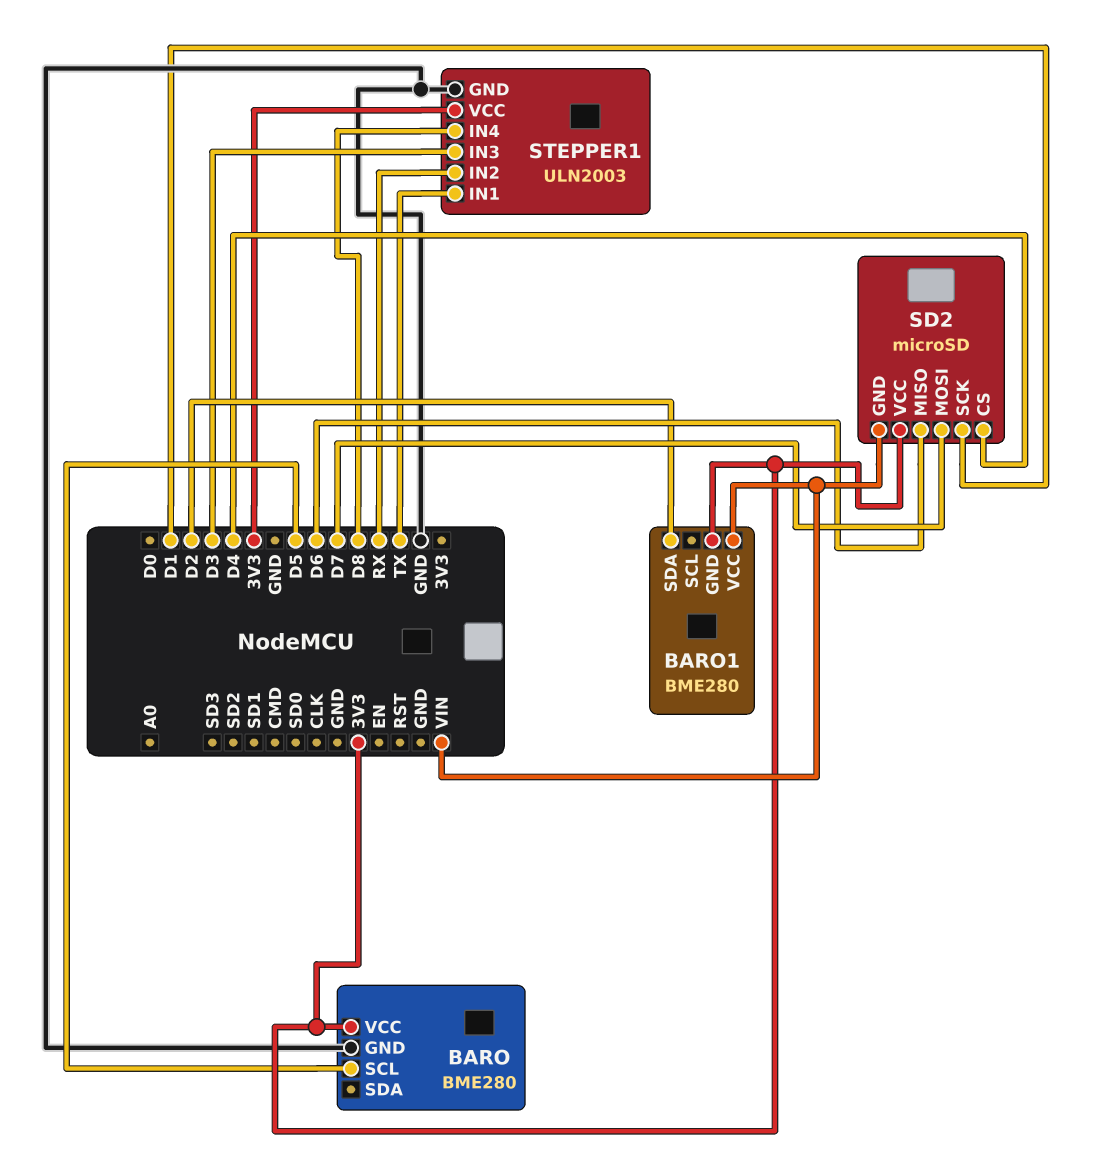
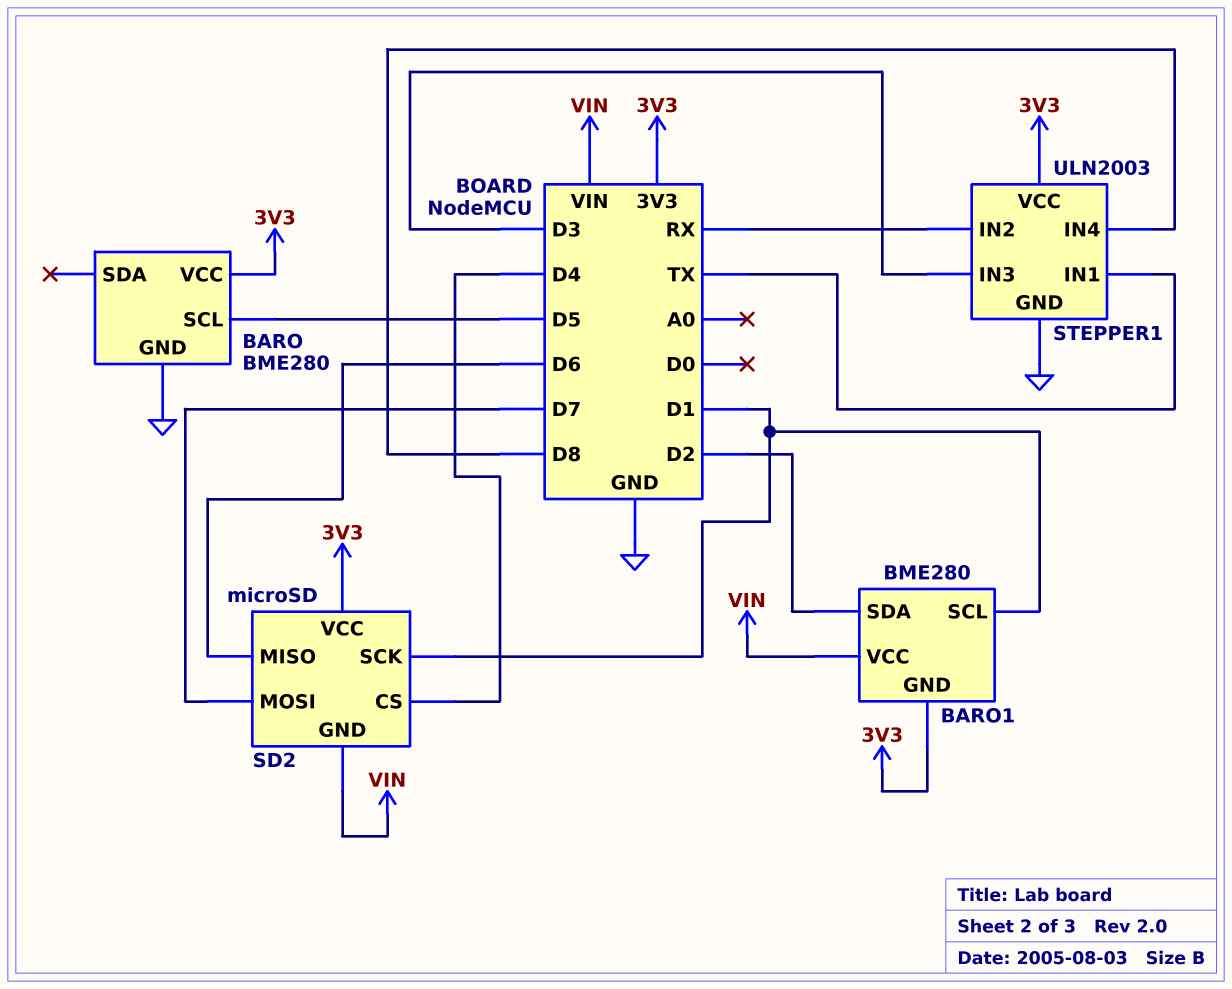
BARO1 pin SCL: none -> D1

